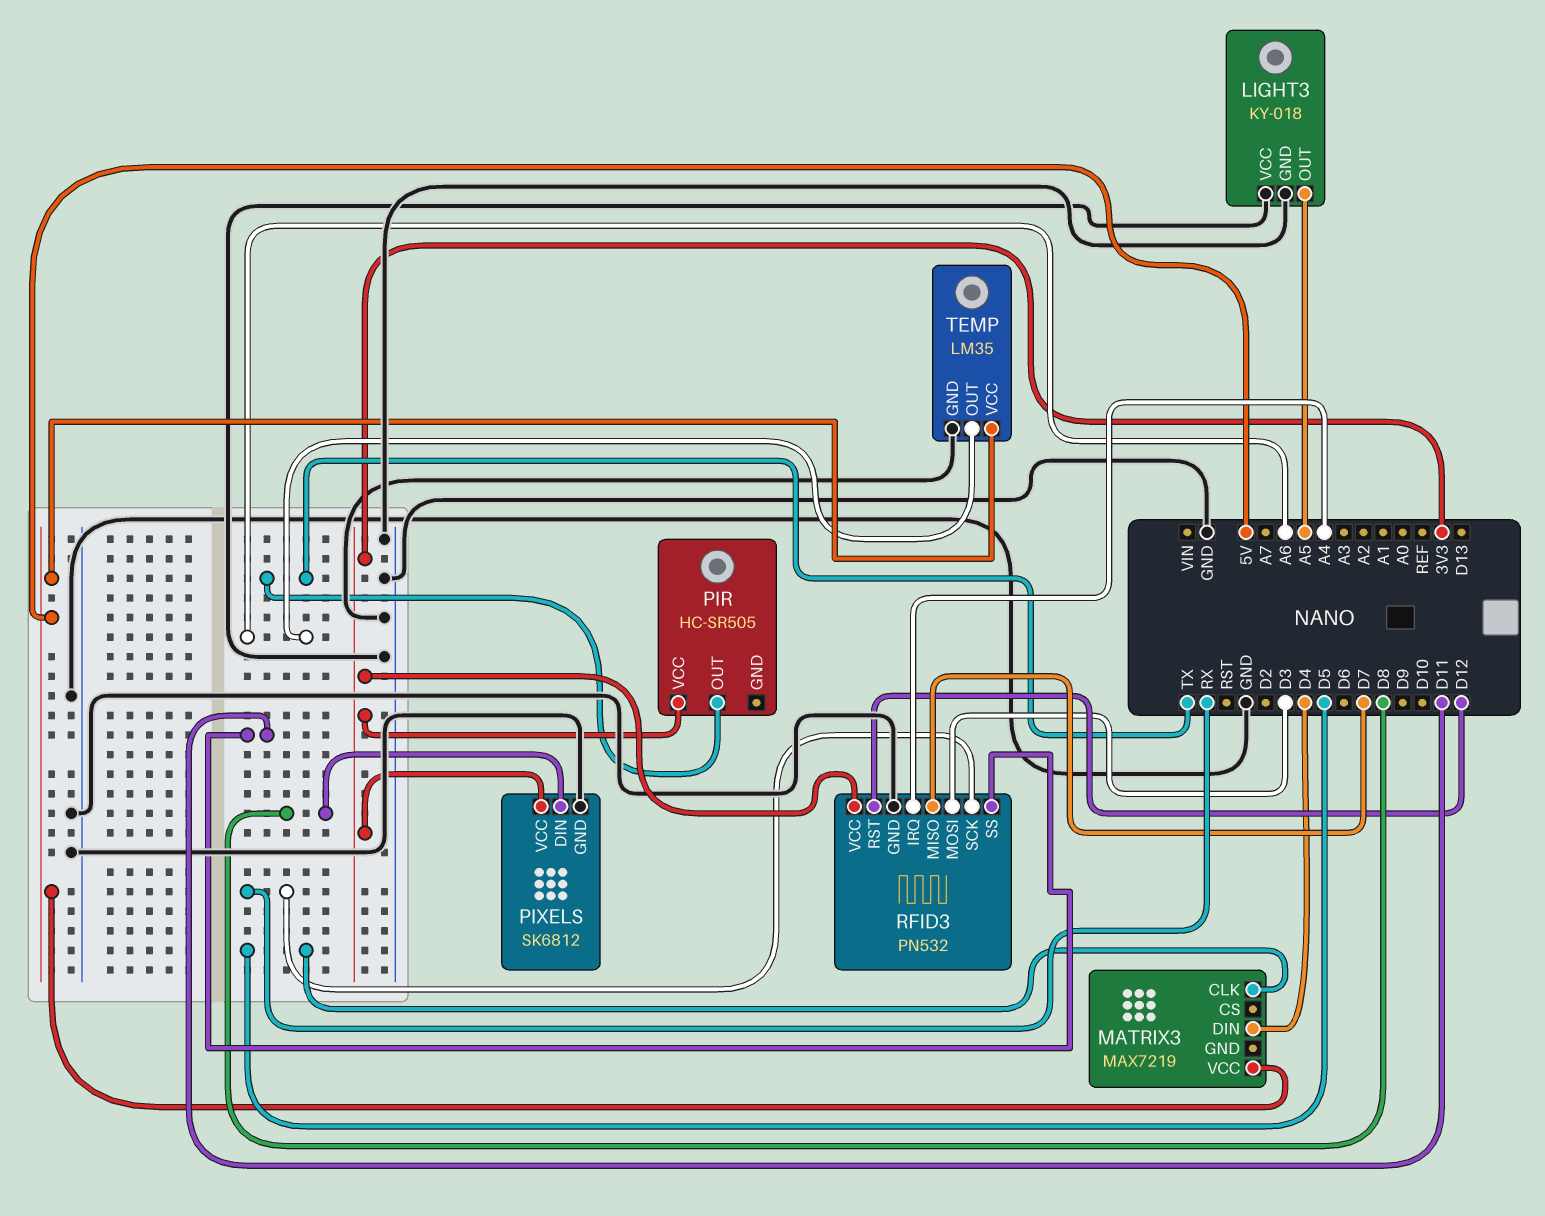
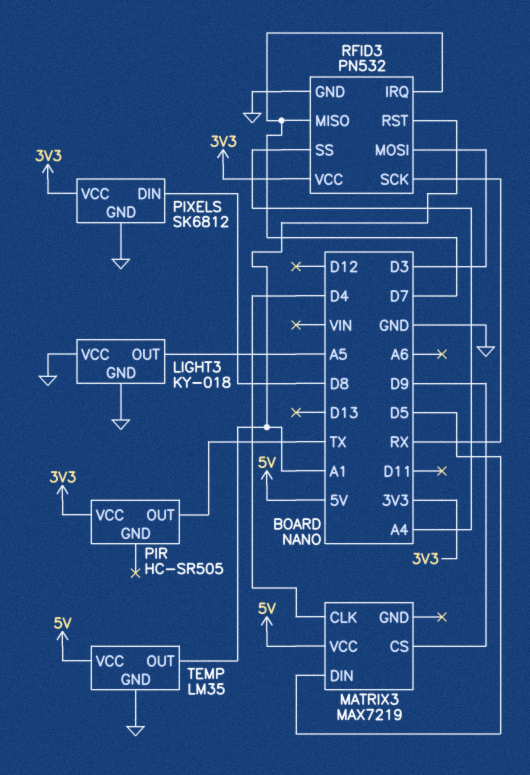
MATRIX3 pin CLK: D5 -> D4
MATRIX3 pin CS: none -> D9
MATRIX3 pin DIN: D4 -> D5
RFID3 pin IRQ: A4 -> D7
RFID3 pin RST: D12 -> A1
RFID3 pin SS: D11 -> A4
TEMP pin OUT: A6 -> A1

